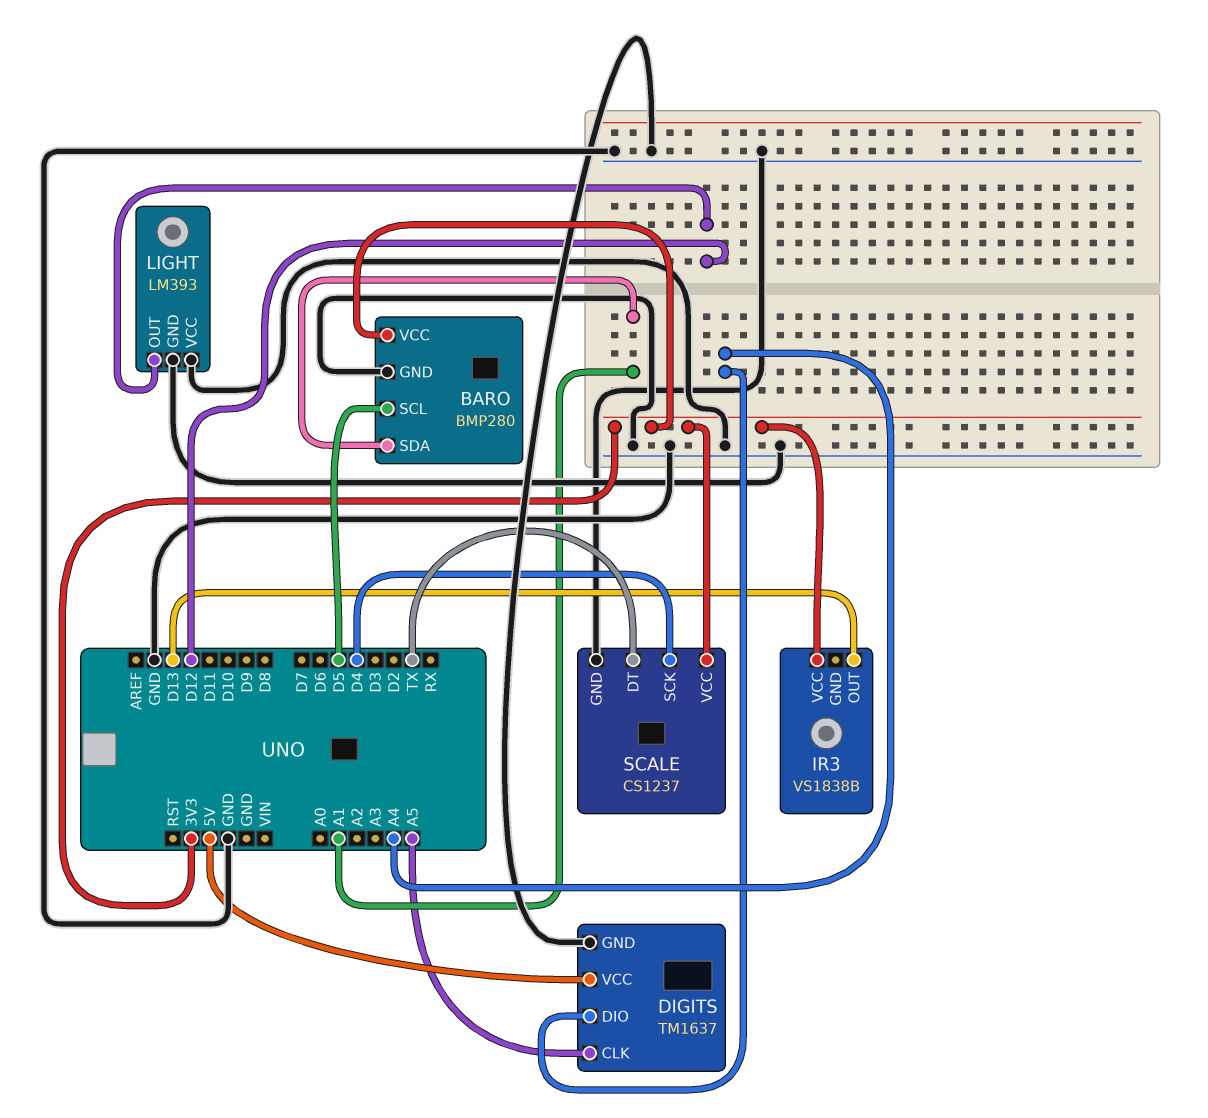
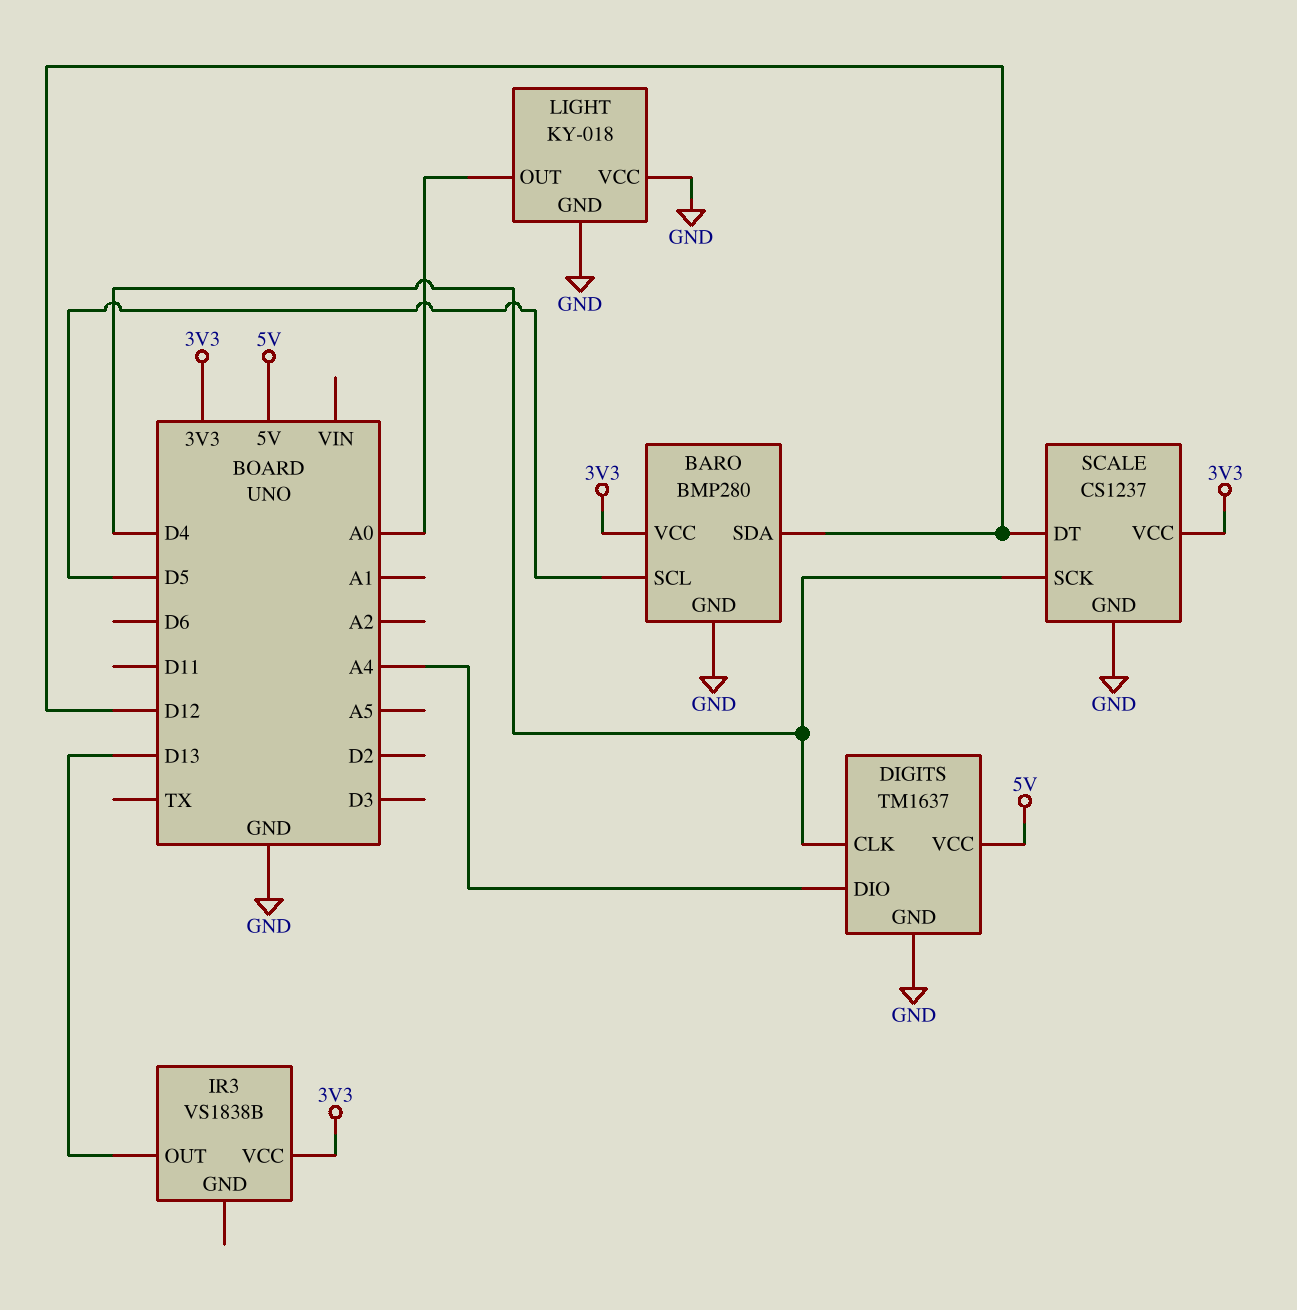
BARO pin SDA: A1 -> D12
DIGITS pin CLK: A5 -> D4
LIGHT: LM393 -> KY-018
LIGHT pin OUT: D12 -> A0
SCALE pin DT: TX -> D12

